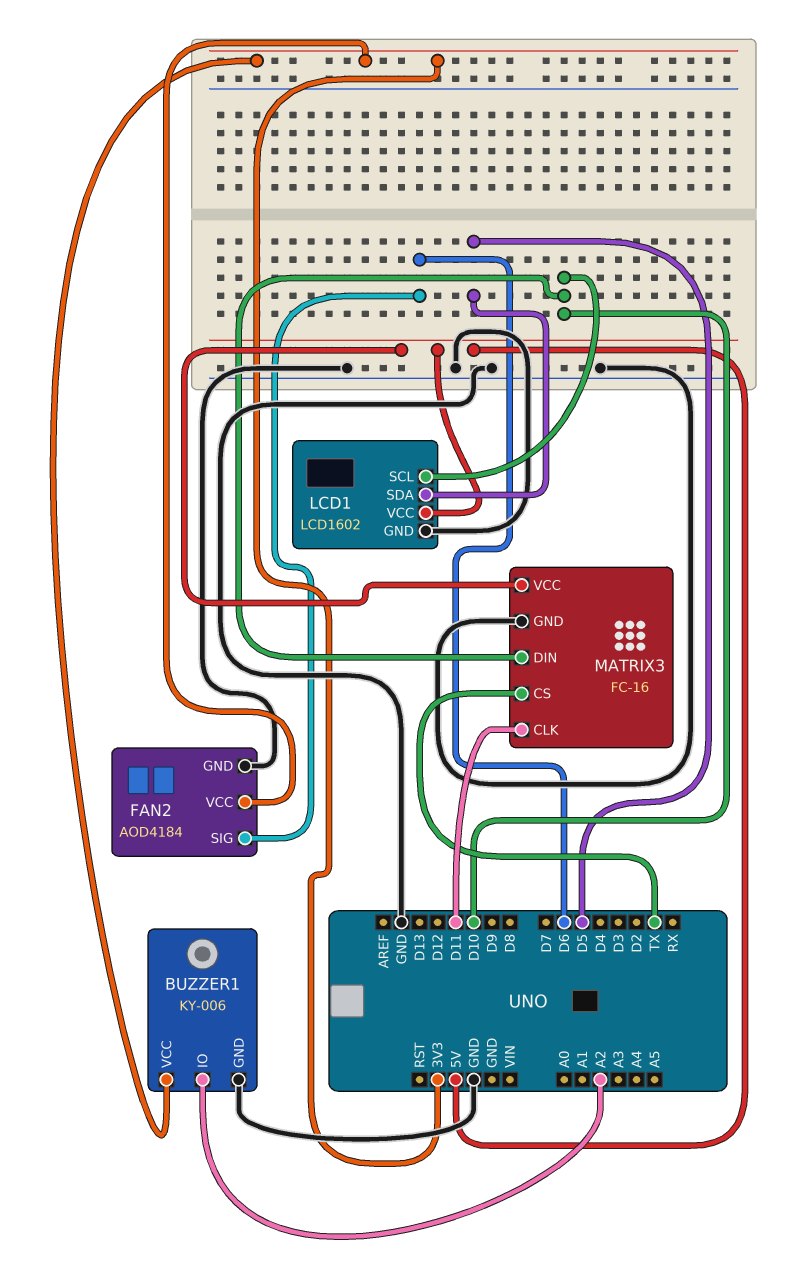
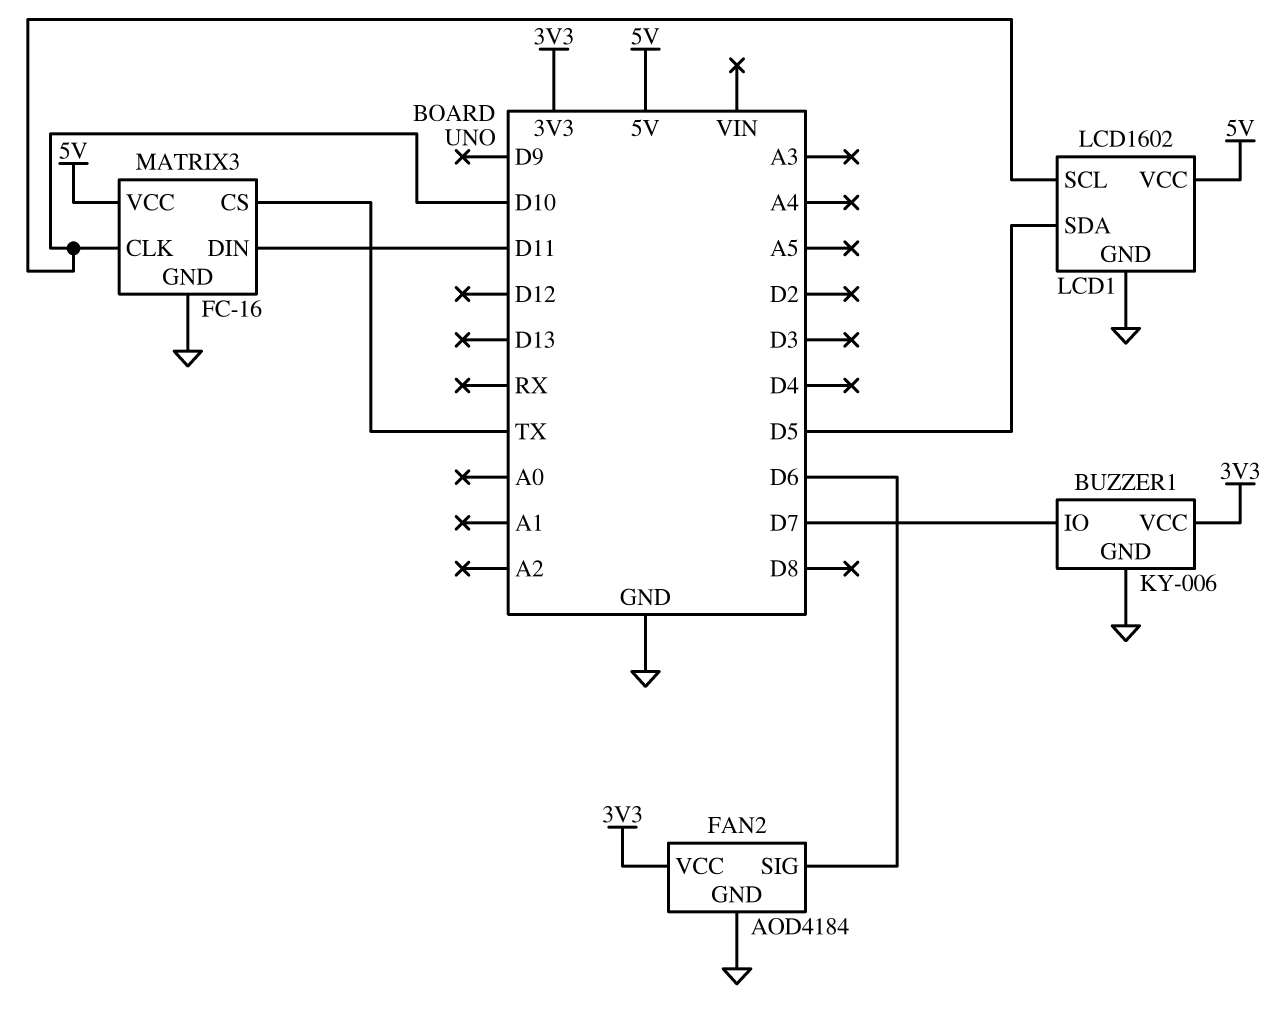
BUZZER1 pin IO: A2 -> D7
MATRIX3 pin CLK: D11 -> D10
MATRIX3 pin DIN: D10 -> D11

